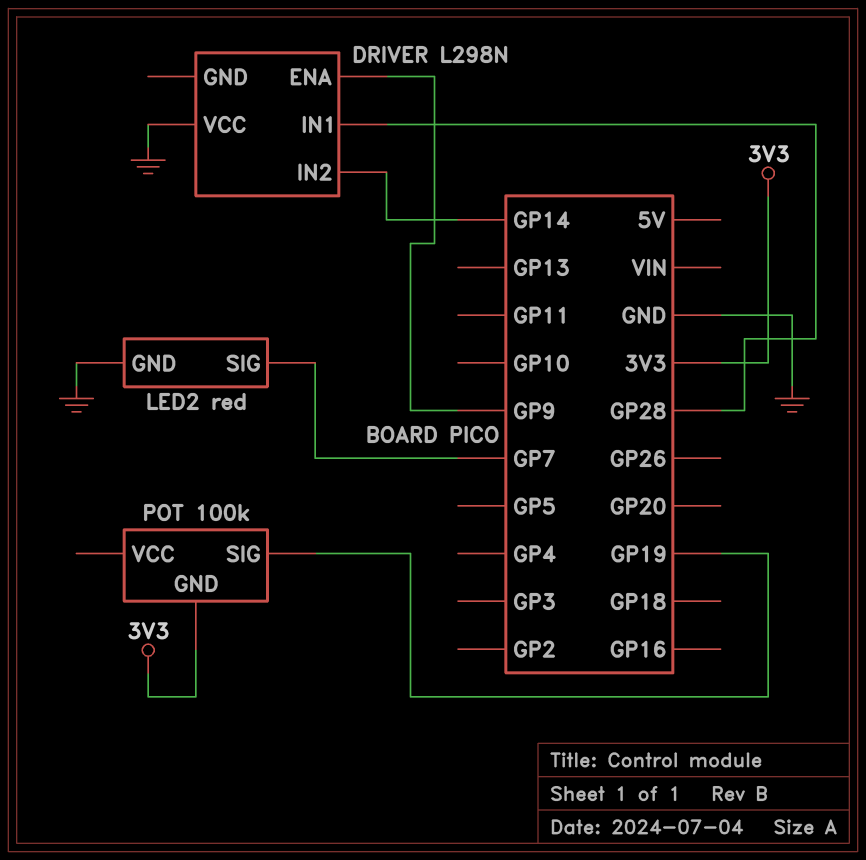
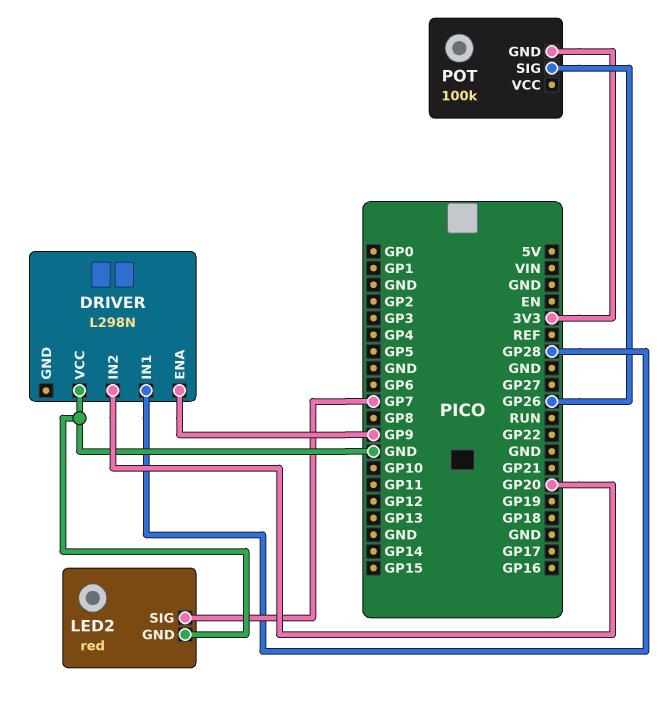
DRIVER pin IN2: GP14 -> GP20
POT pin SIG: GP19 -> GP26

